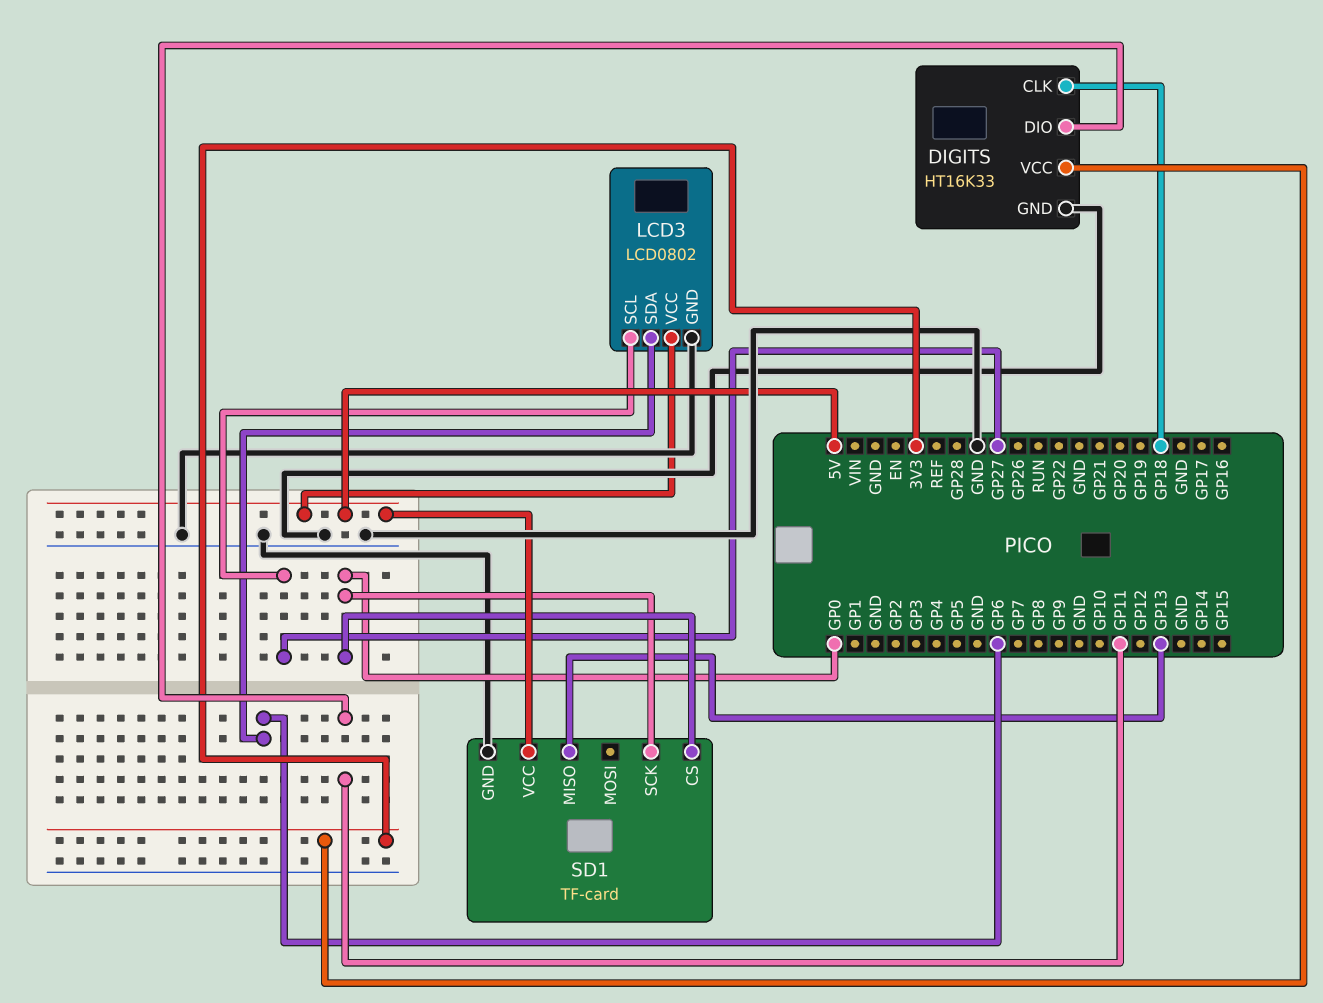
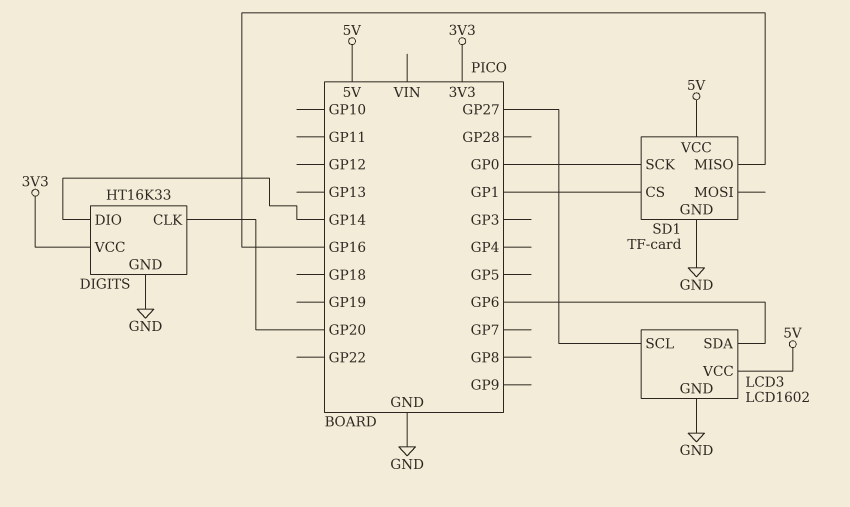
DIGITS pin CLK: GP18 -> GP20
DIGITS pin DIO: GP11 -> GP14
LCD3: LCD0802 -> LCD1602
SD1 pin CS: GP0 -> GP1
SD1 pin MISO: GP13 -> GP16

